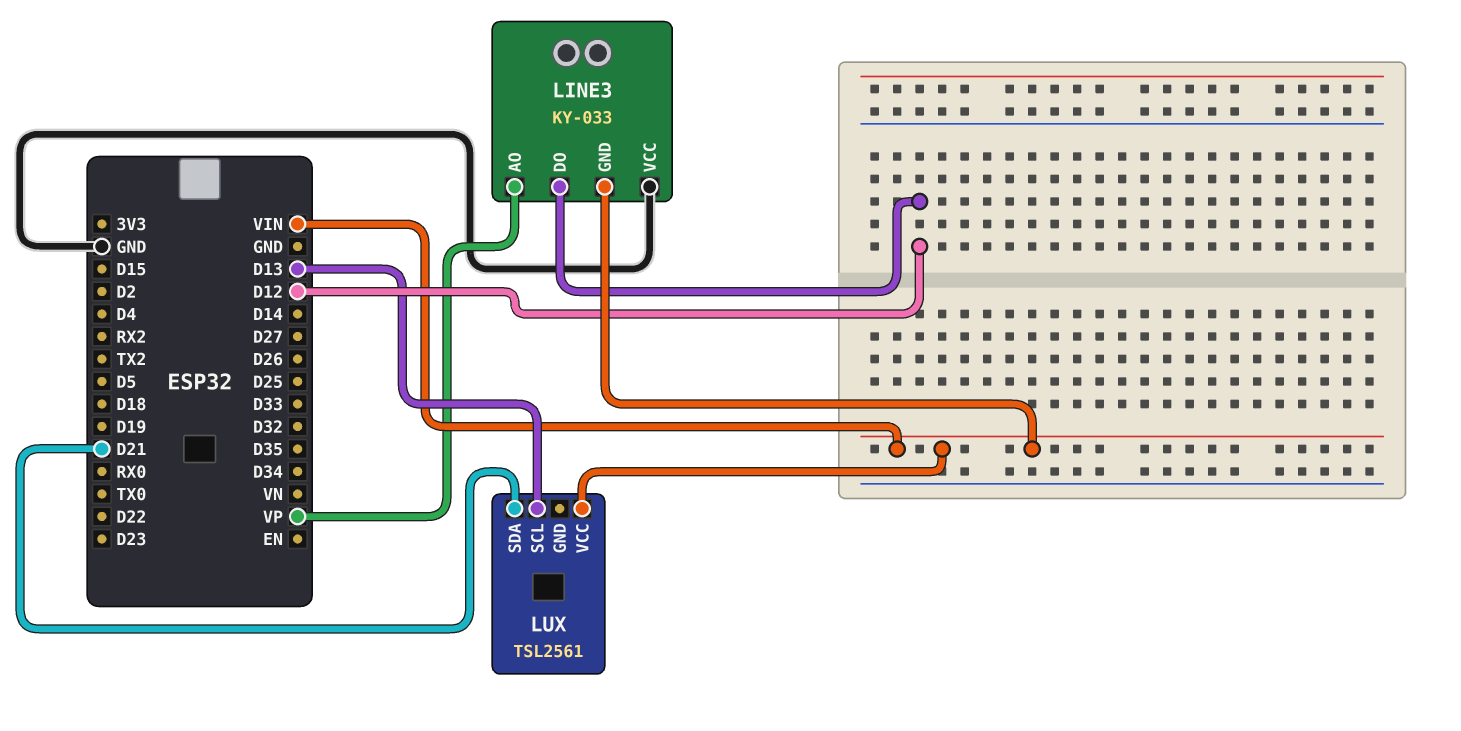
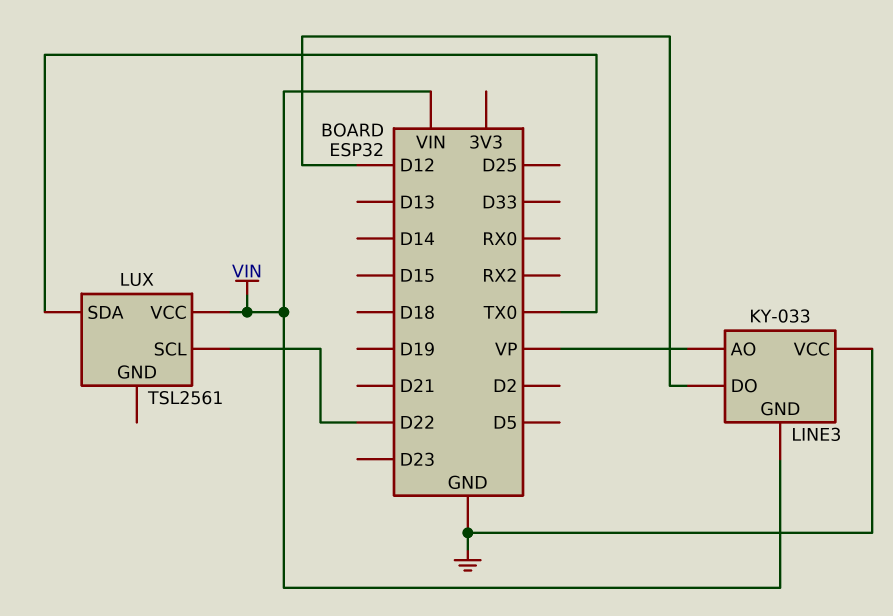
LUX pin SCL: D13 -> D22
LUX pin SDA: D21 -> TX0

